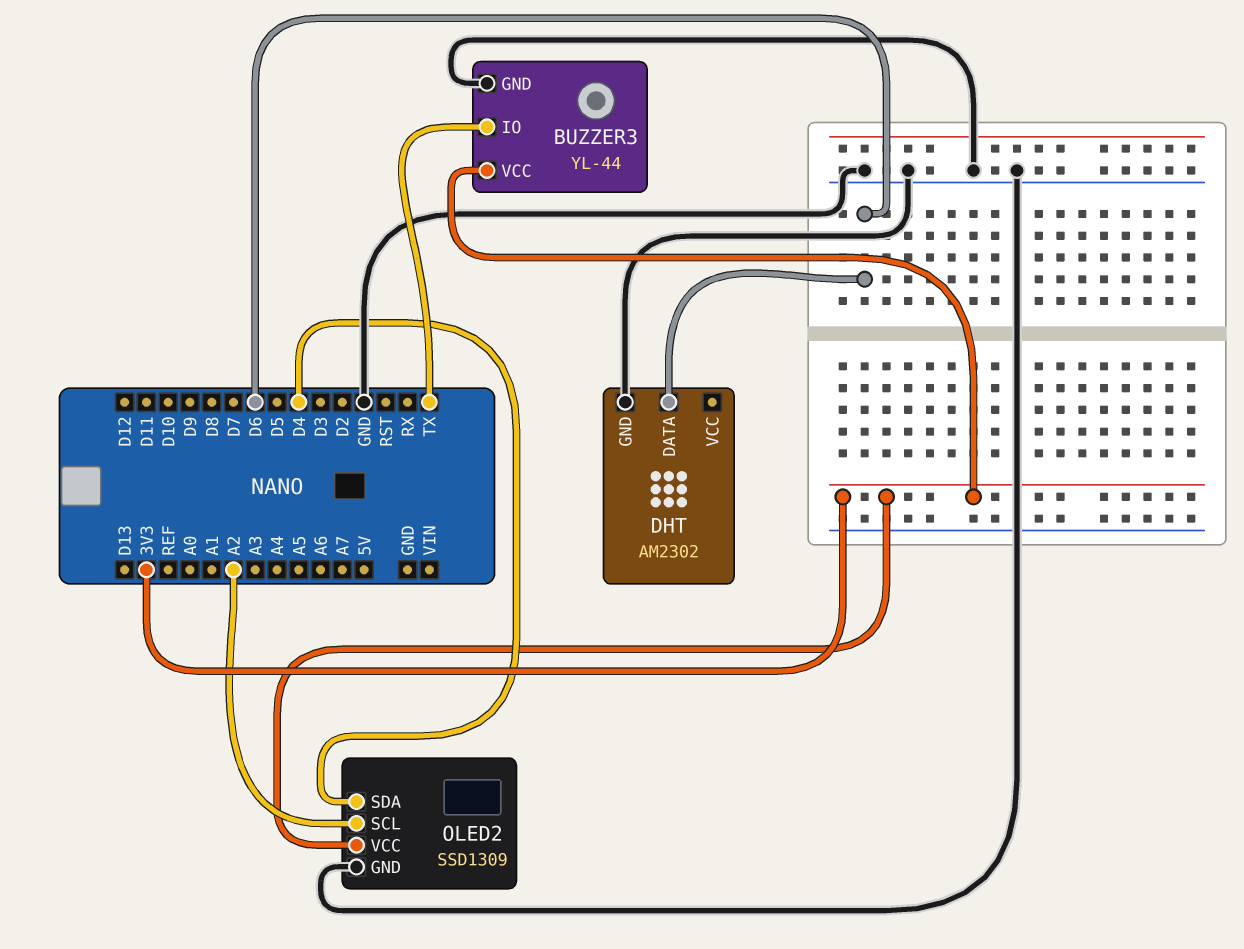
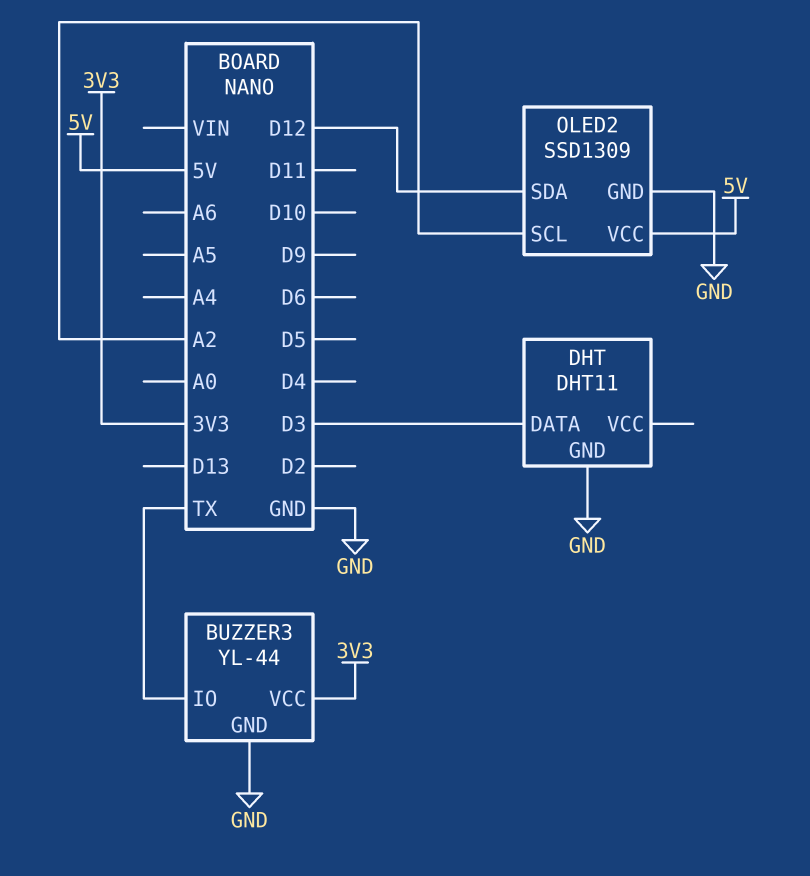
DHT: AM2302 -> DHT11
DHT pin DATA: D6 -> D3
OLED2 pin SDA: D4 -> D12
OLED2 pin VCC: 3V3 -> 5V

